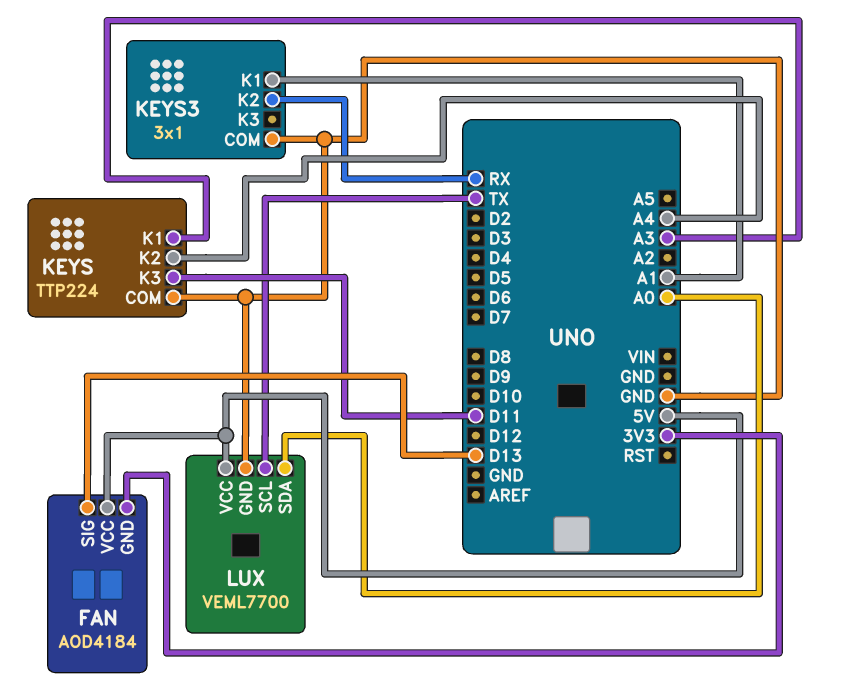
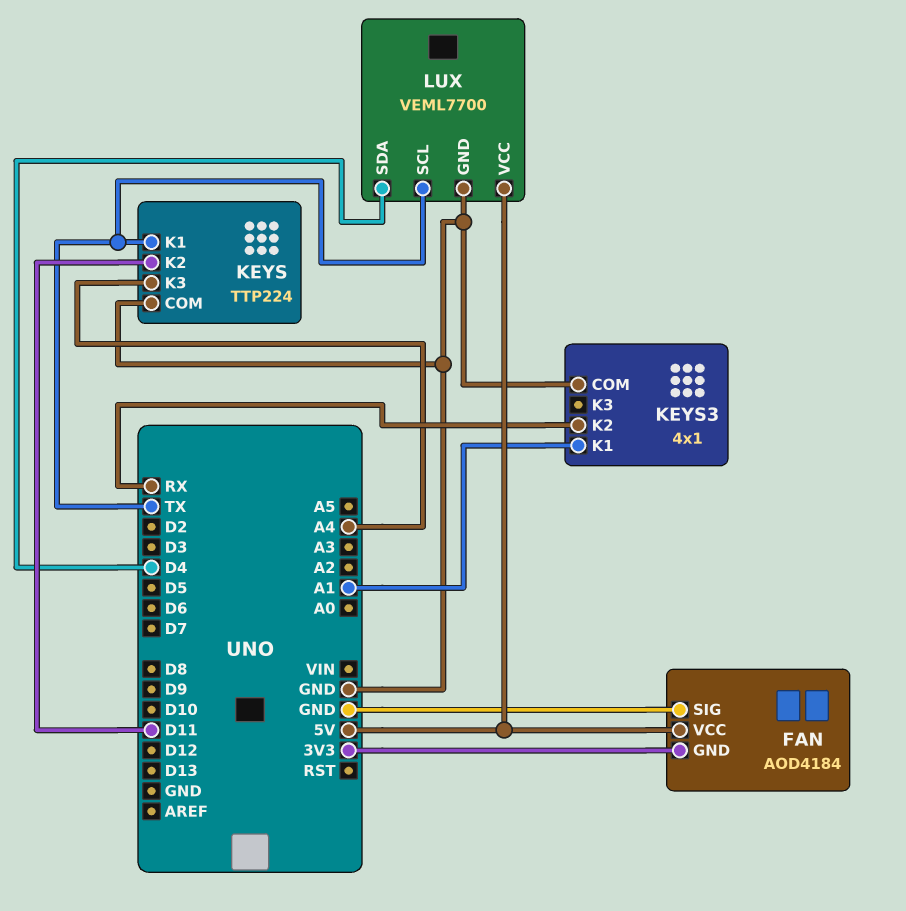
FAN pin SIG: D13 -> GND
KEYS pin K1: A3 -> TX
KEYS pin K2: A4 -> D11
KEYS pin K3: D11 -> A4
KEYS3: 3x1 -> 4x1
LUX pin SDA: A0 -> D4

